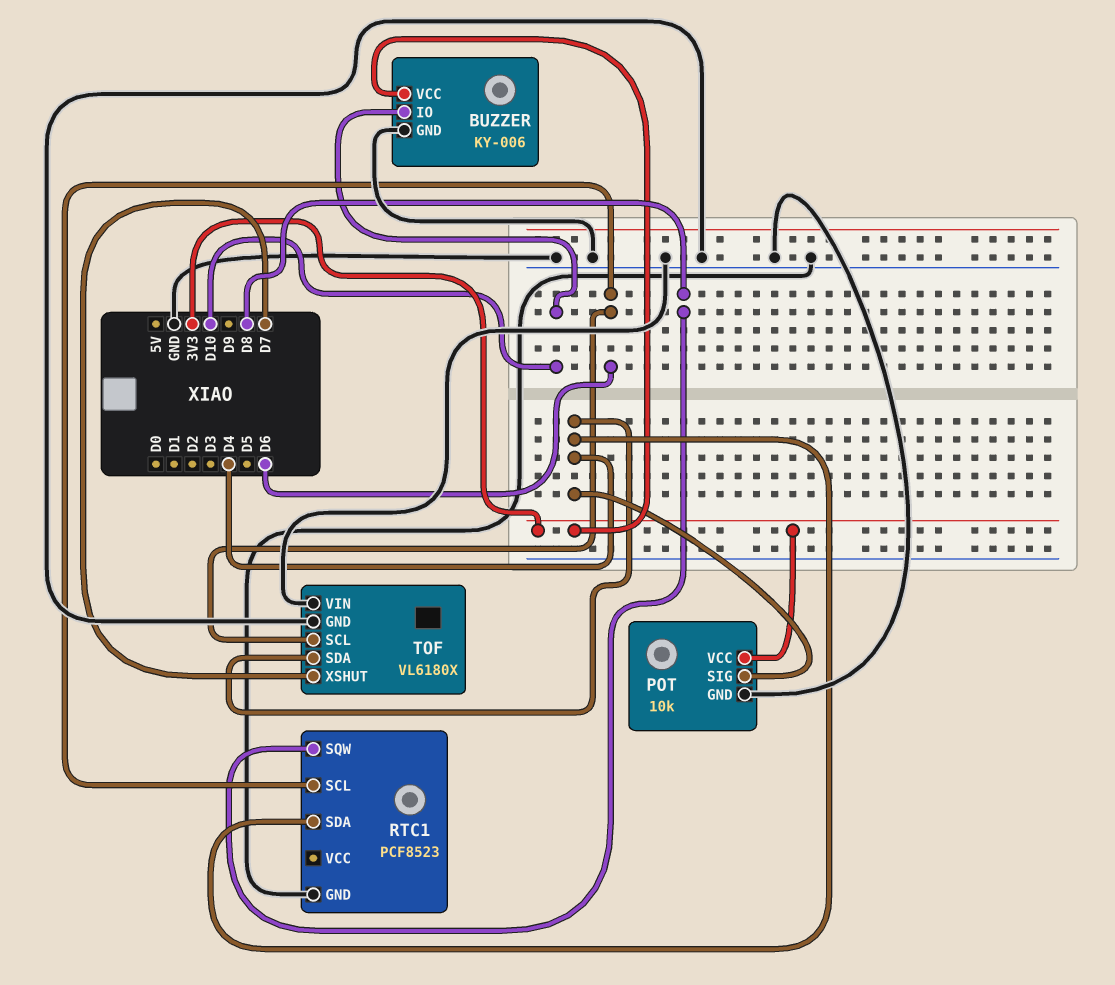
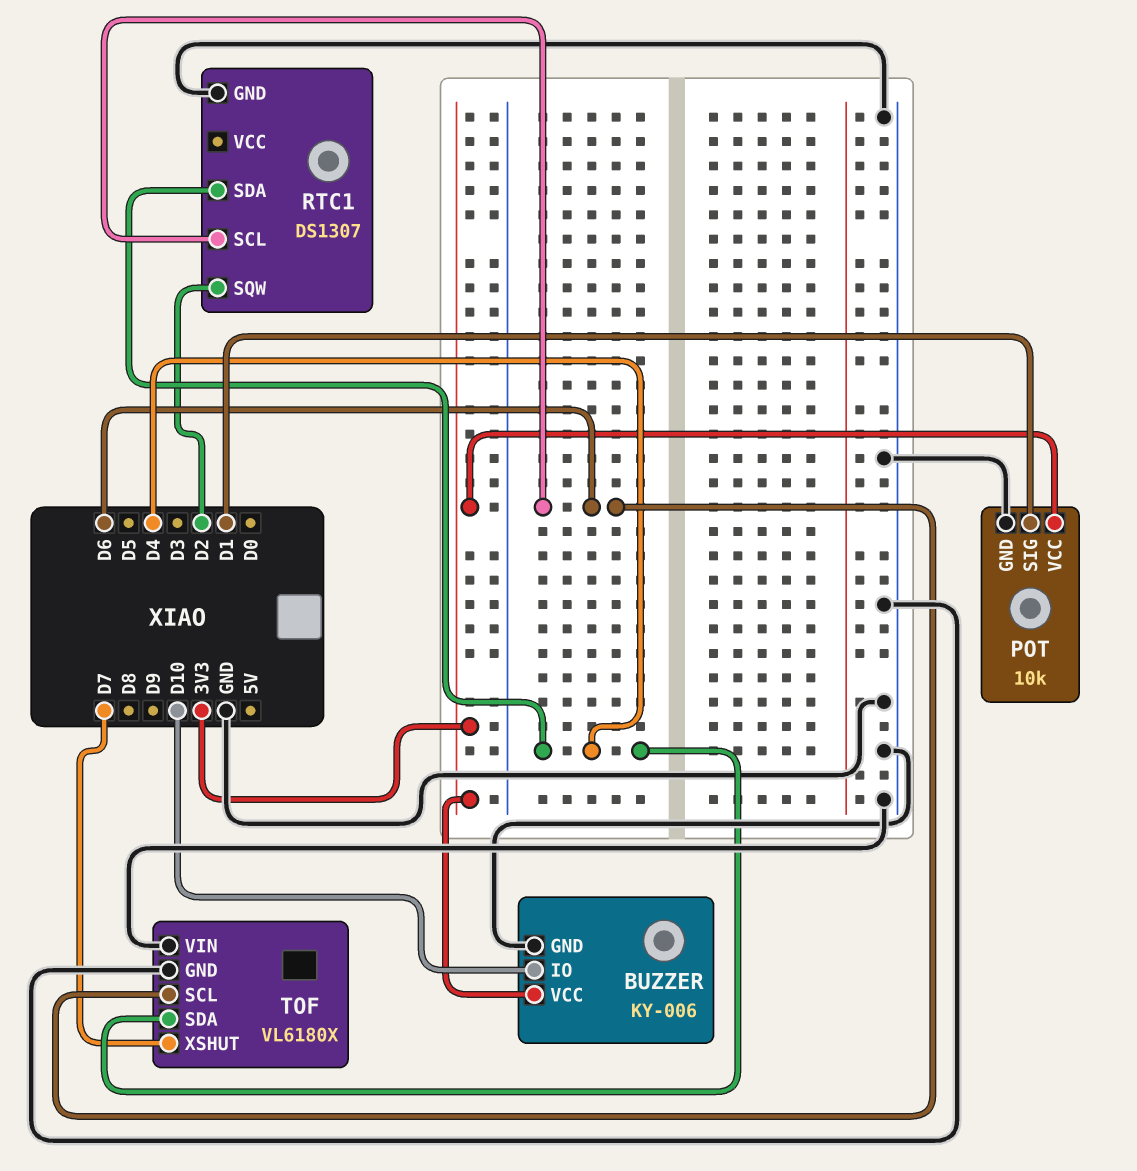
POT pin SIG: D4 -> D1
RTC1: PCF8523 -> DS1307
RTC1 pin SQW: D8 -> D2

